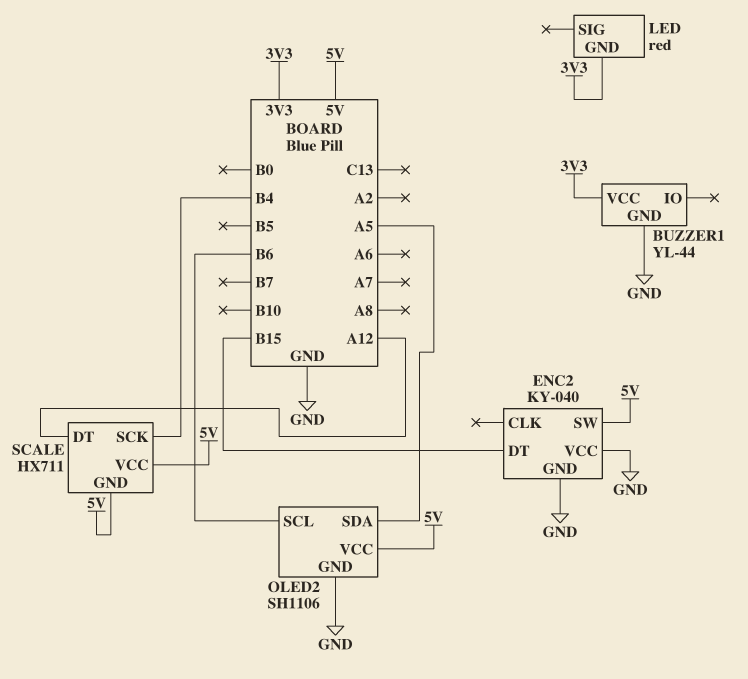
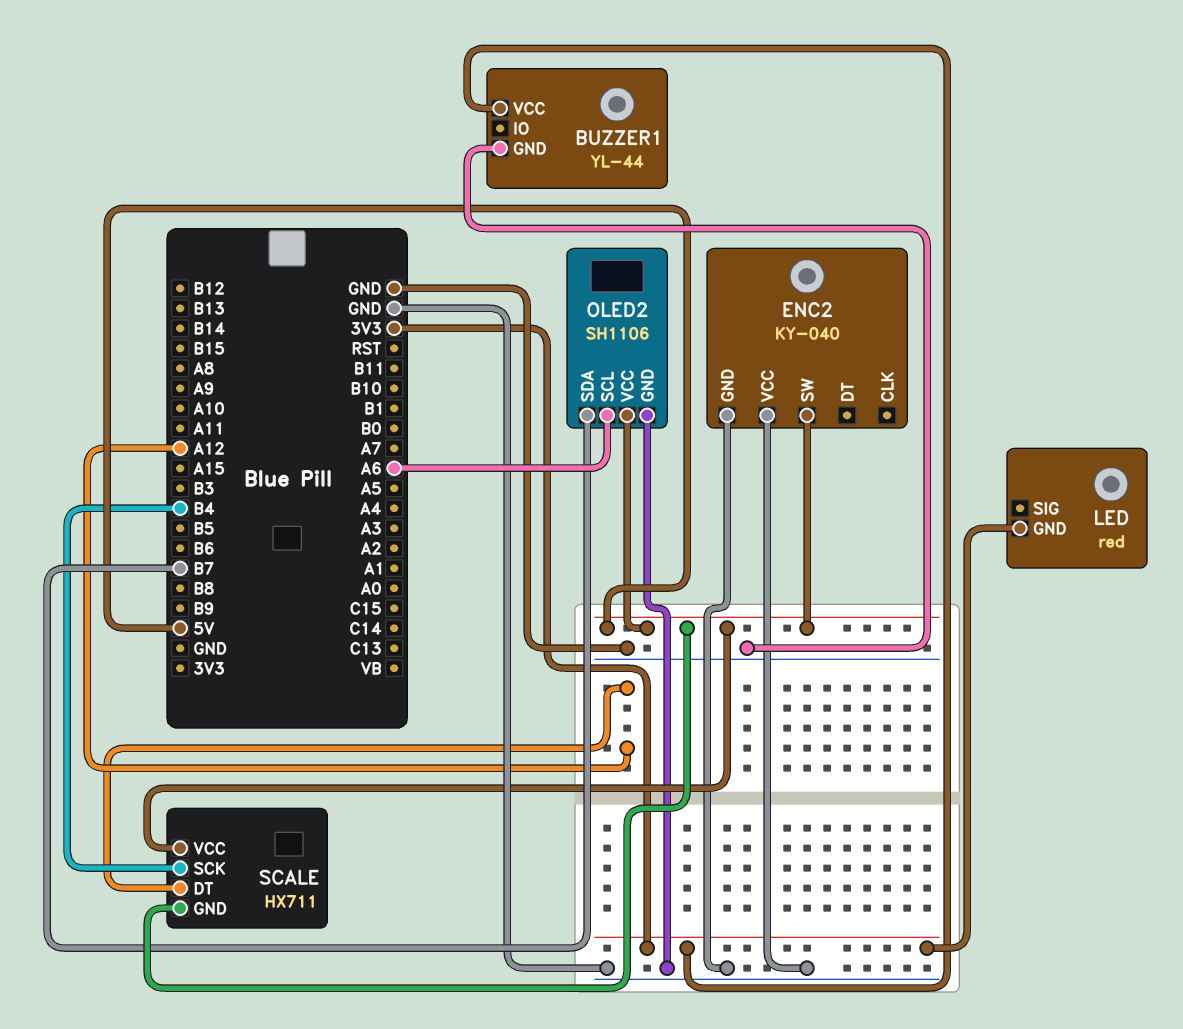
ENC2 pin DT: B15 -> none
OLED2 pin SCL: B6 -> A6
OLED2 pin SDA: A5 -> B7

